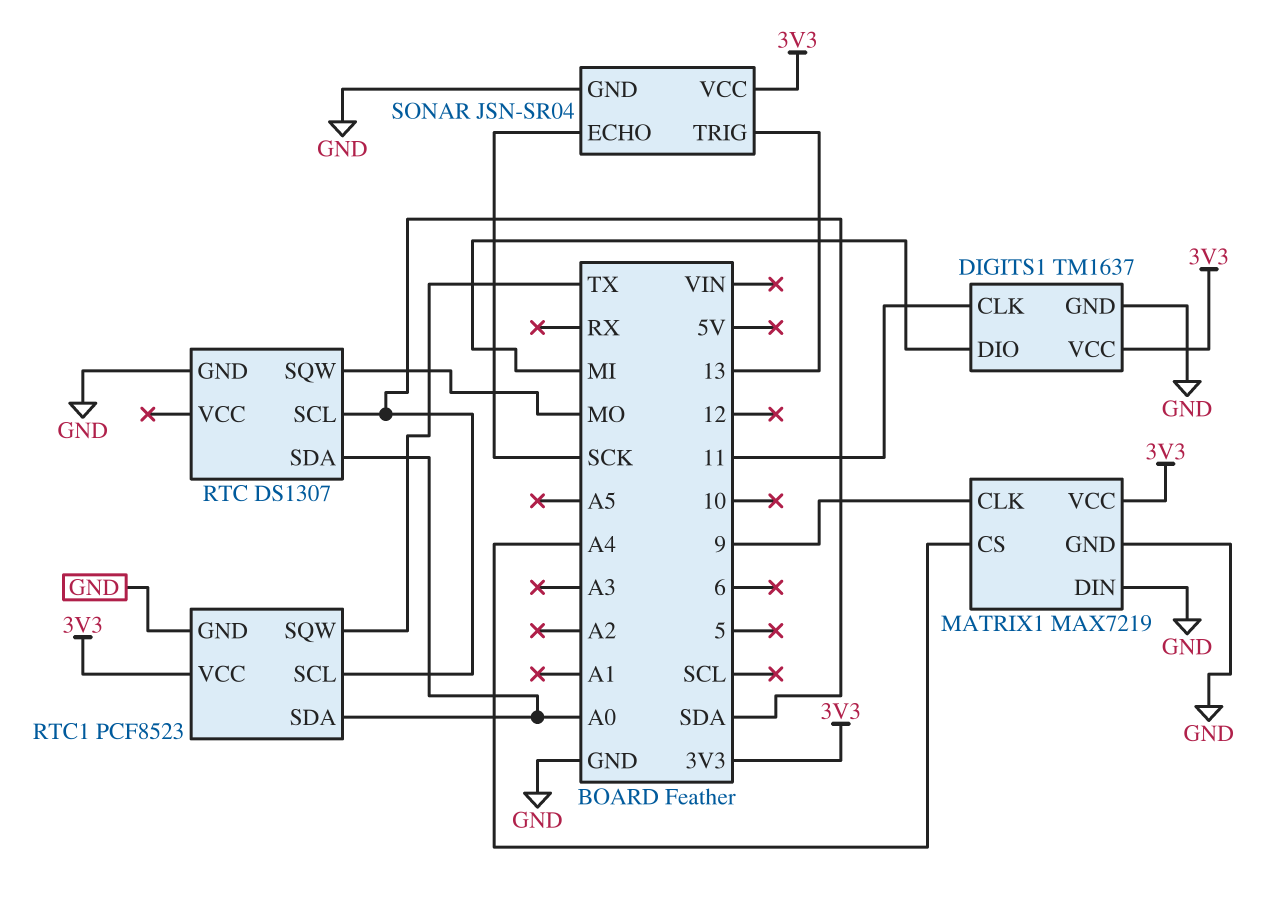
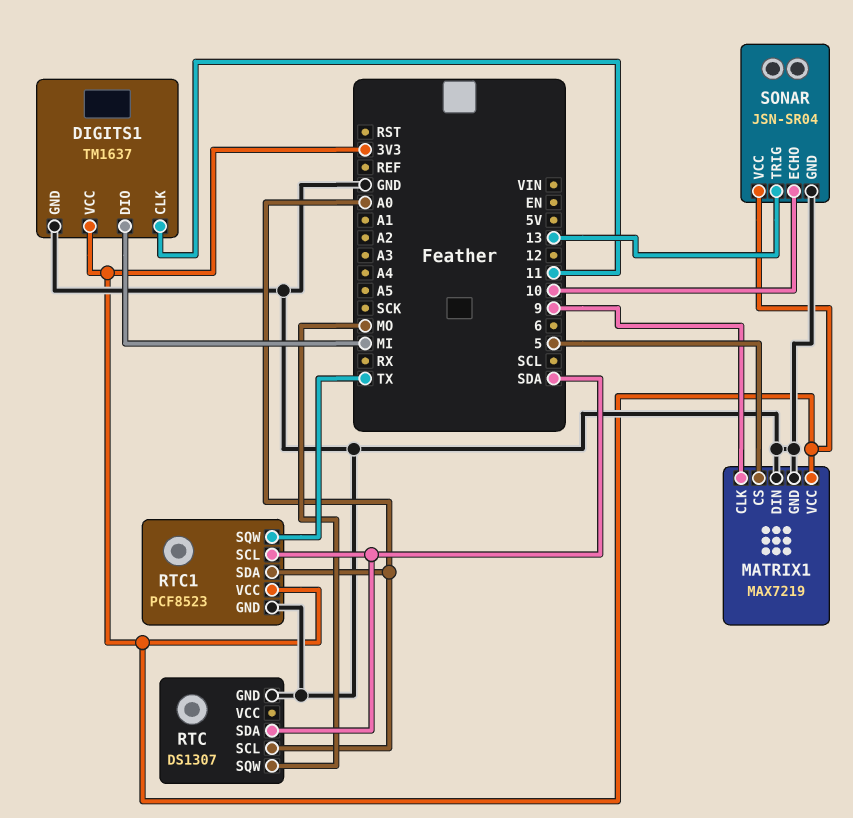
MATRIX1 pin CS: A4 -> 5
RTC pin SCL: SDA -> A0
RTC pin SDA: A0 -> SDA
SONAR pin ECHO: SCK -> 10

